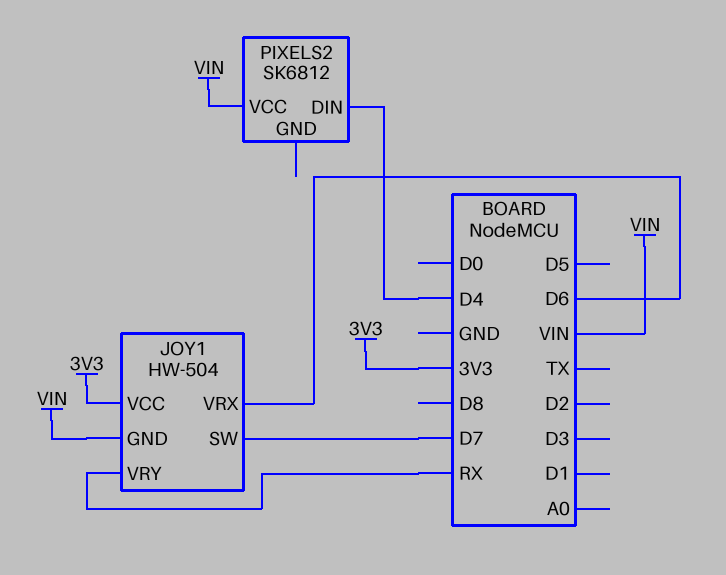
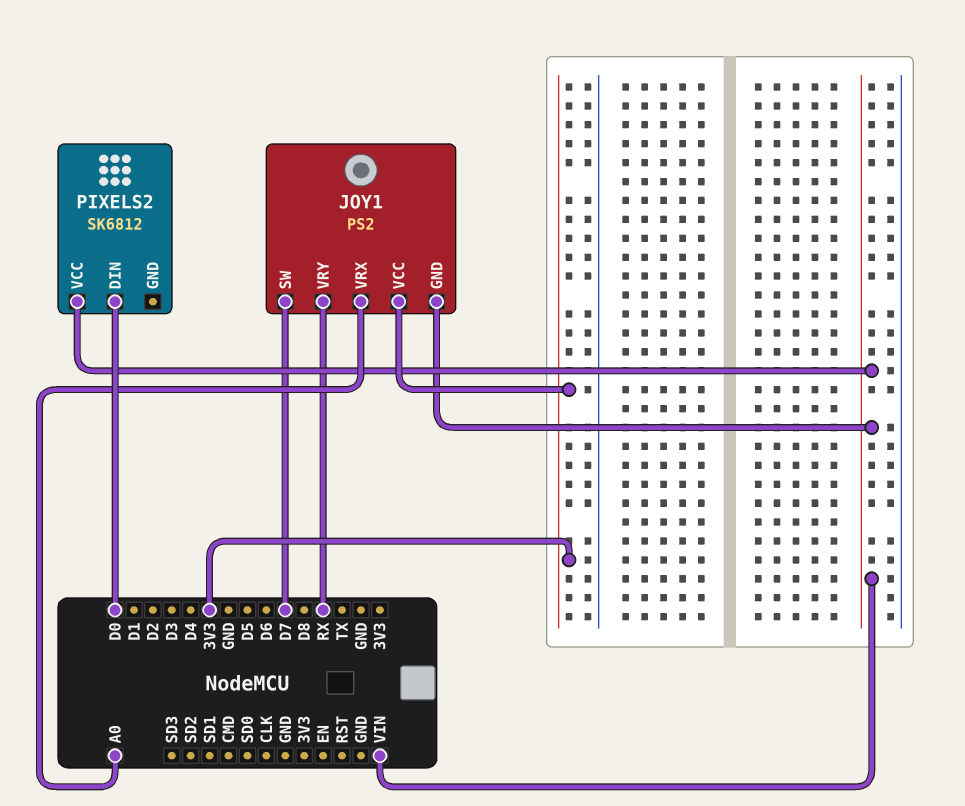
JOY1: HW-504 -> PS2
JOY1 pin VRX: D6 -> A0
PIXELS2 pin DIN: D4 -> D0

